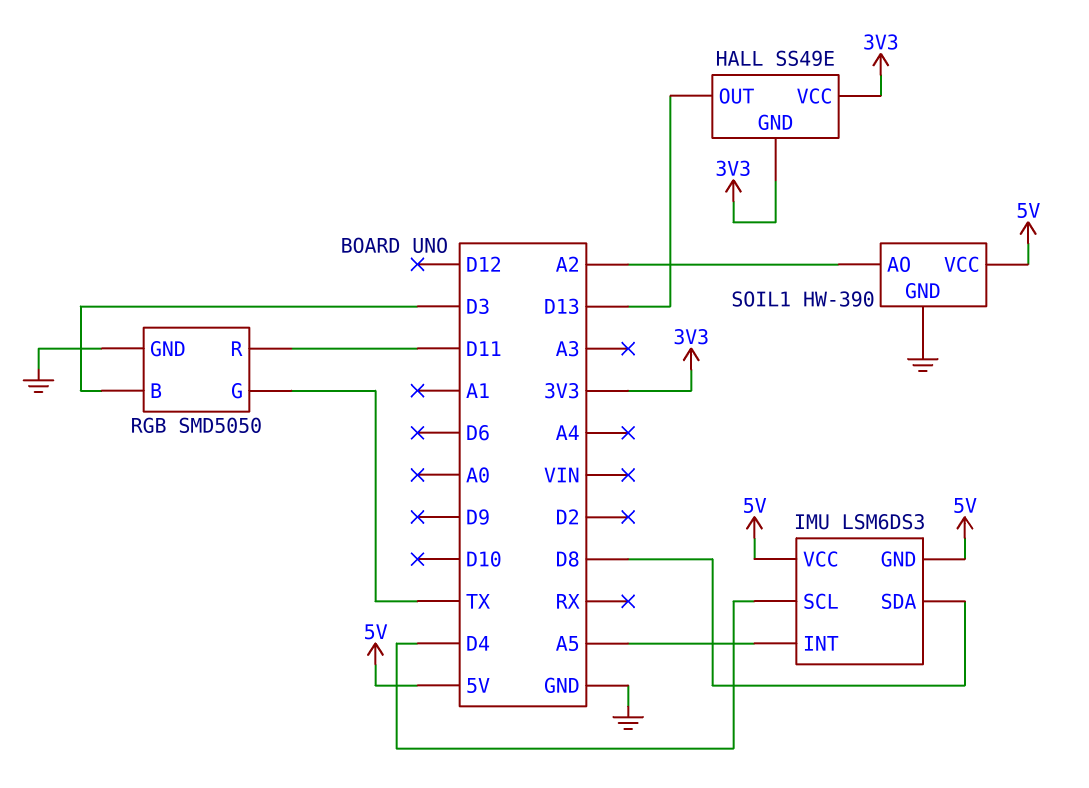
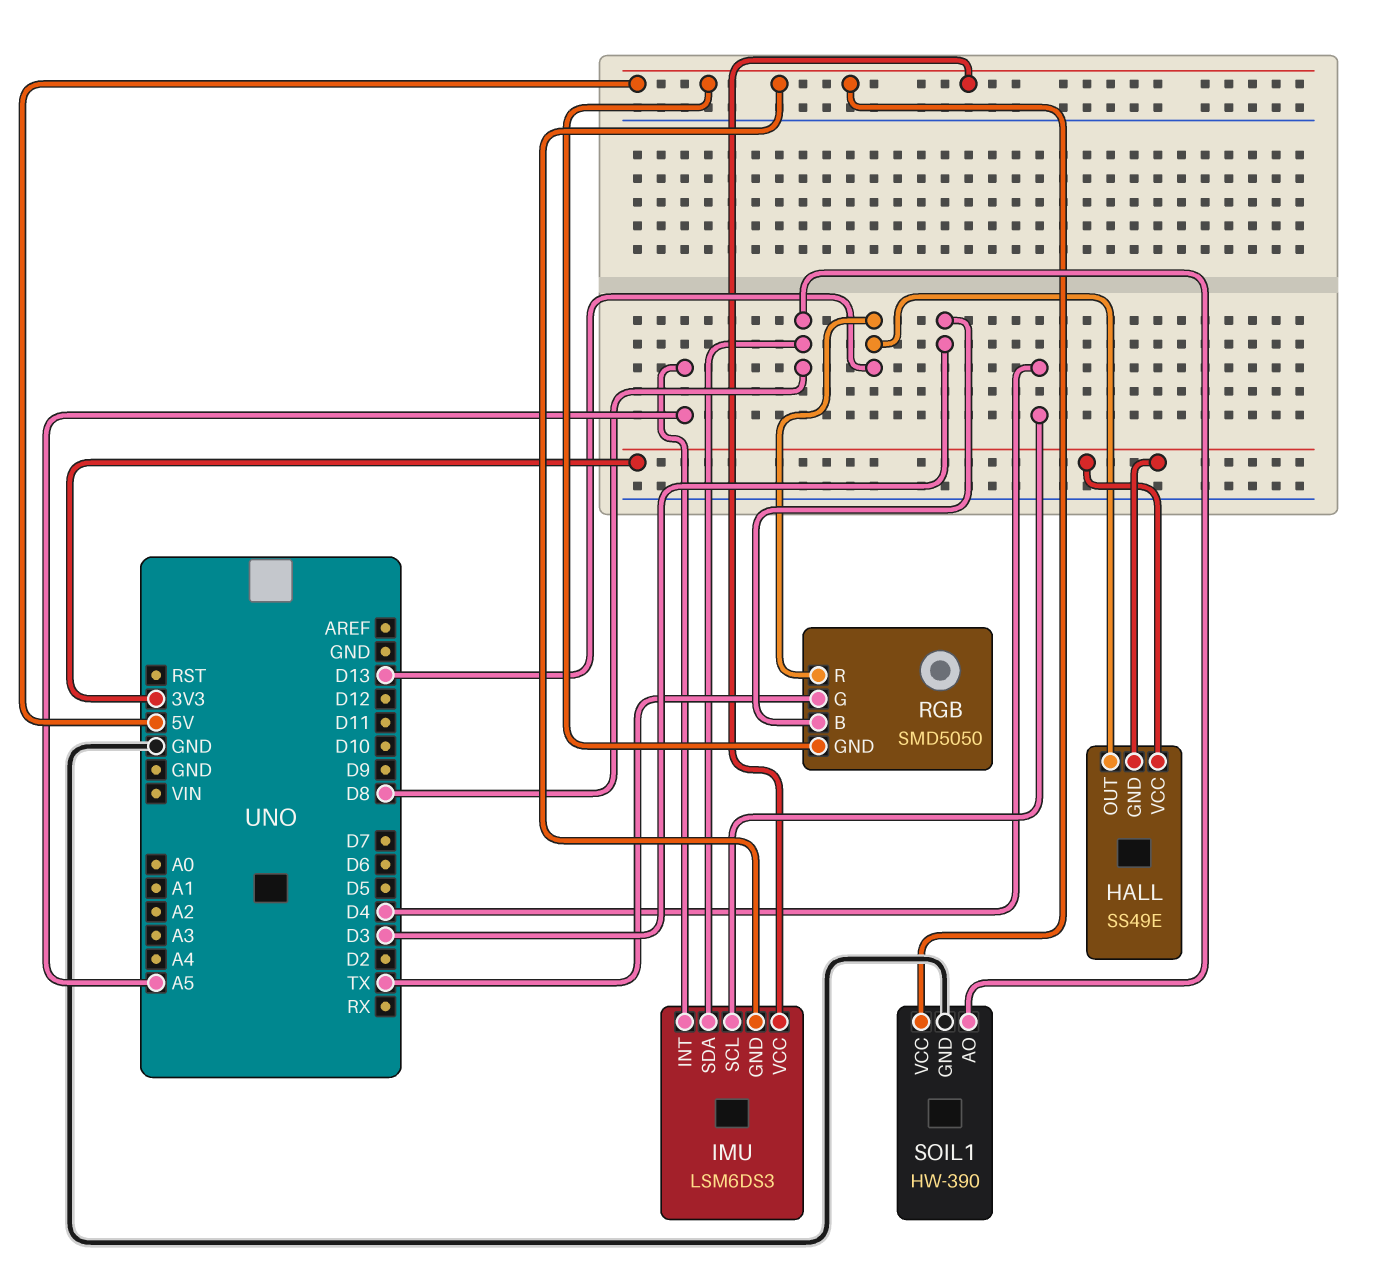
RGB pin GND: GND -> 5V
RGB pin R: D11 -> D13
SOIL1 pin AO: A2 -> D8

